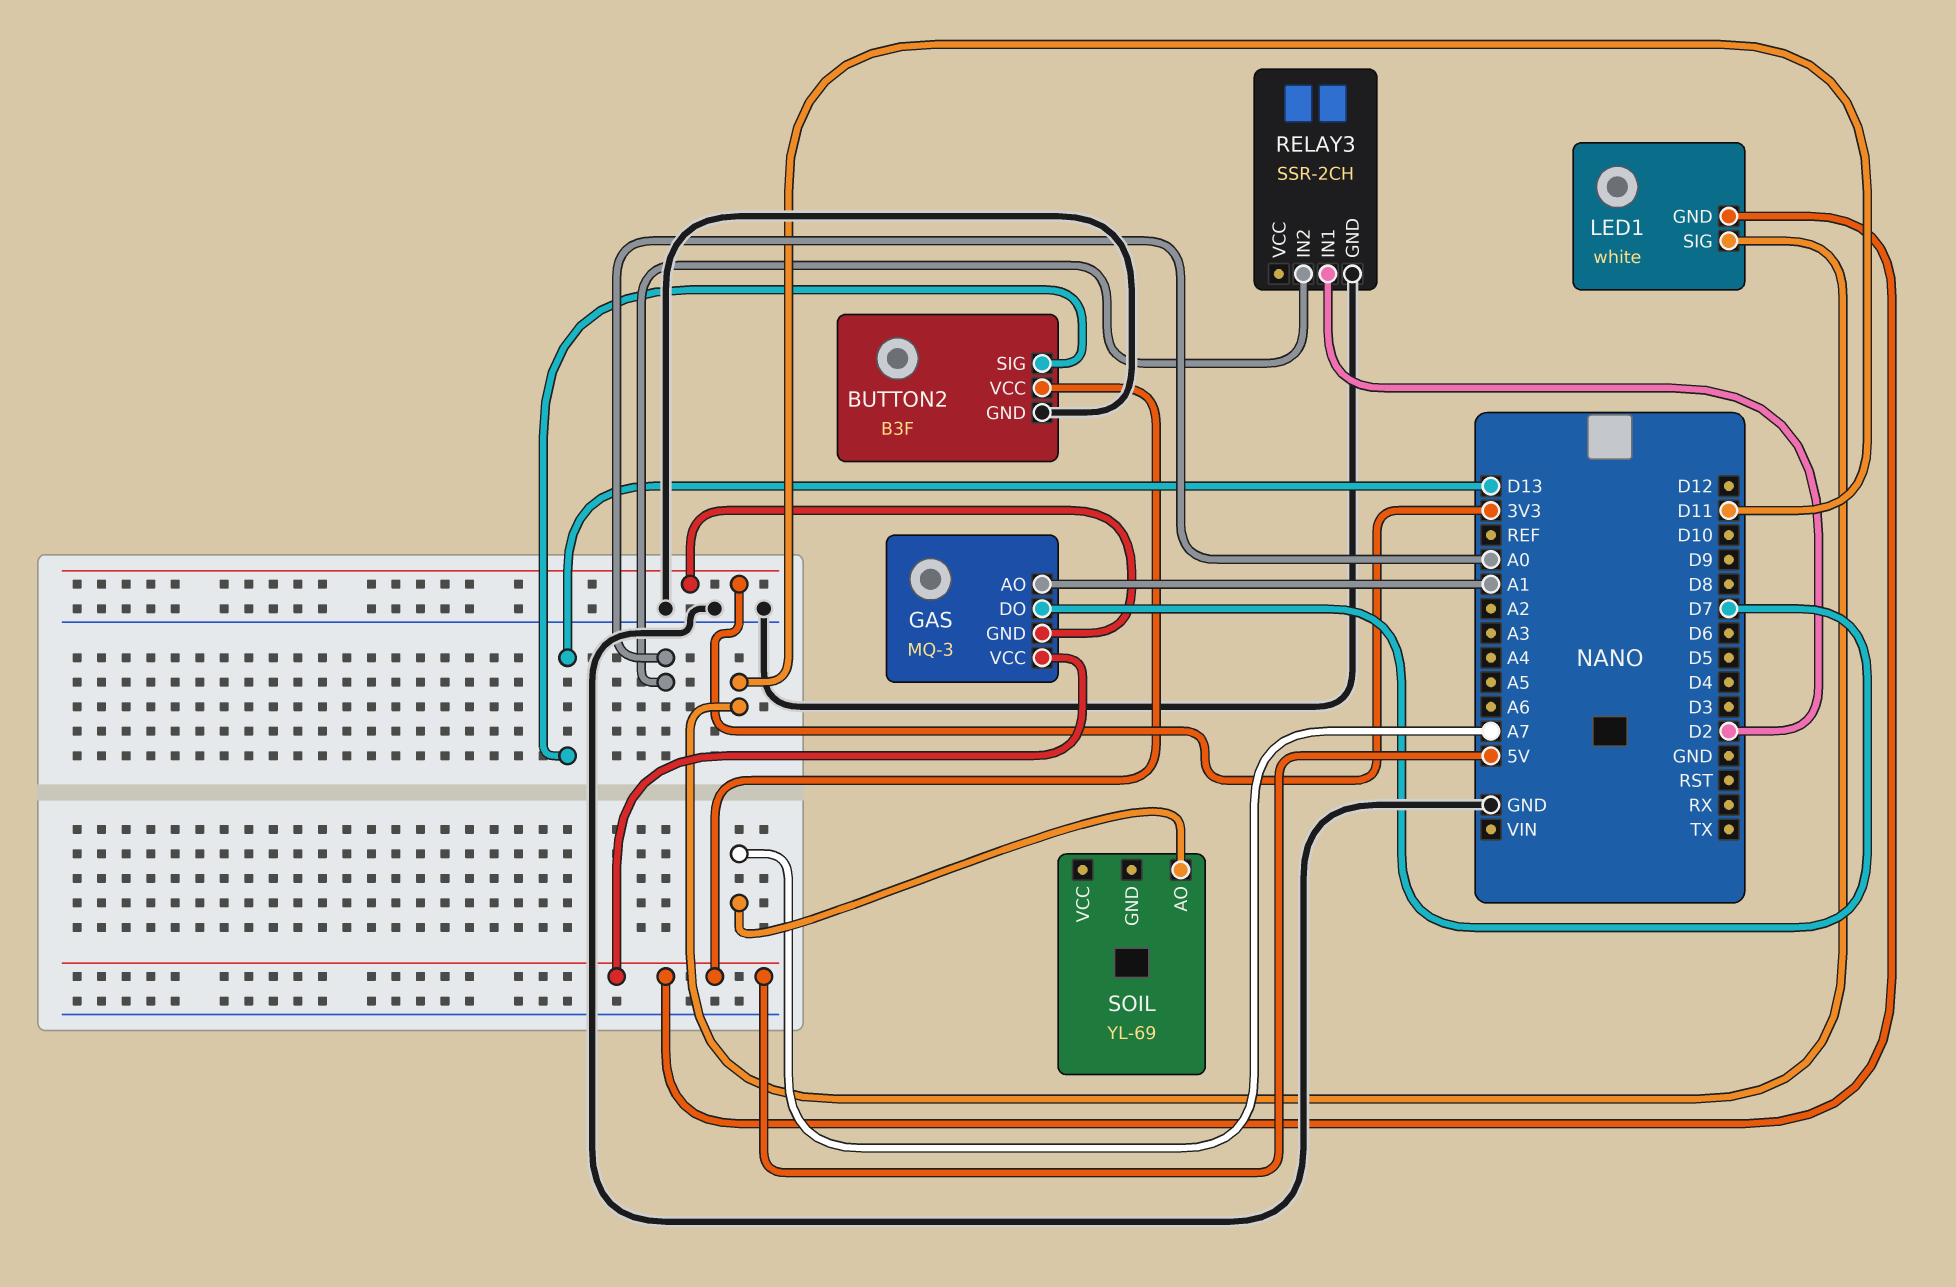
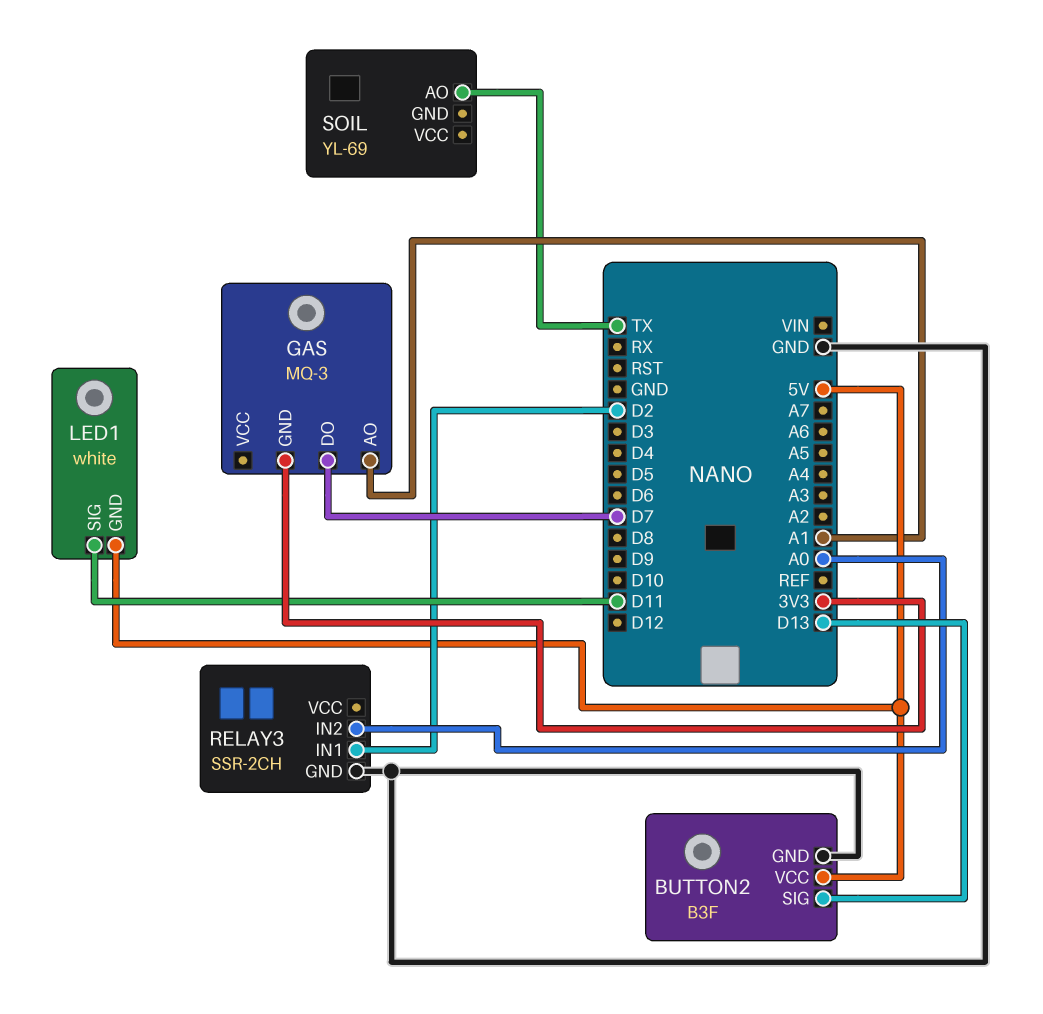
GAS pin VCC: 5V -> none
SOIL pin AO: A7 -> TX

